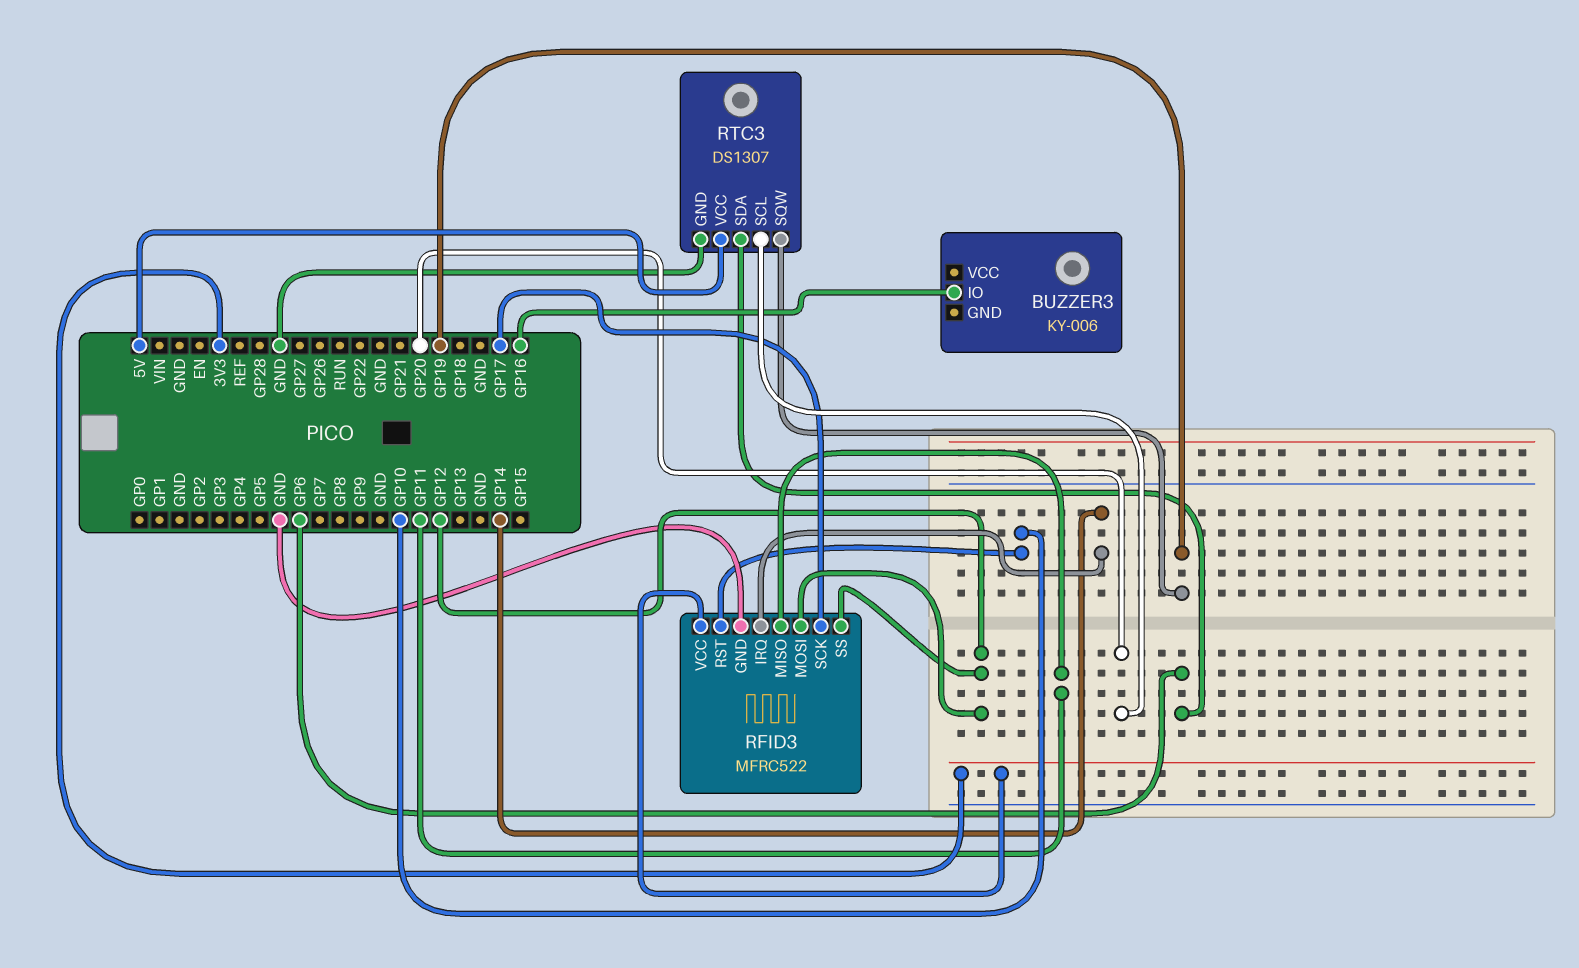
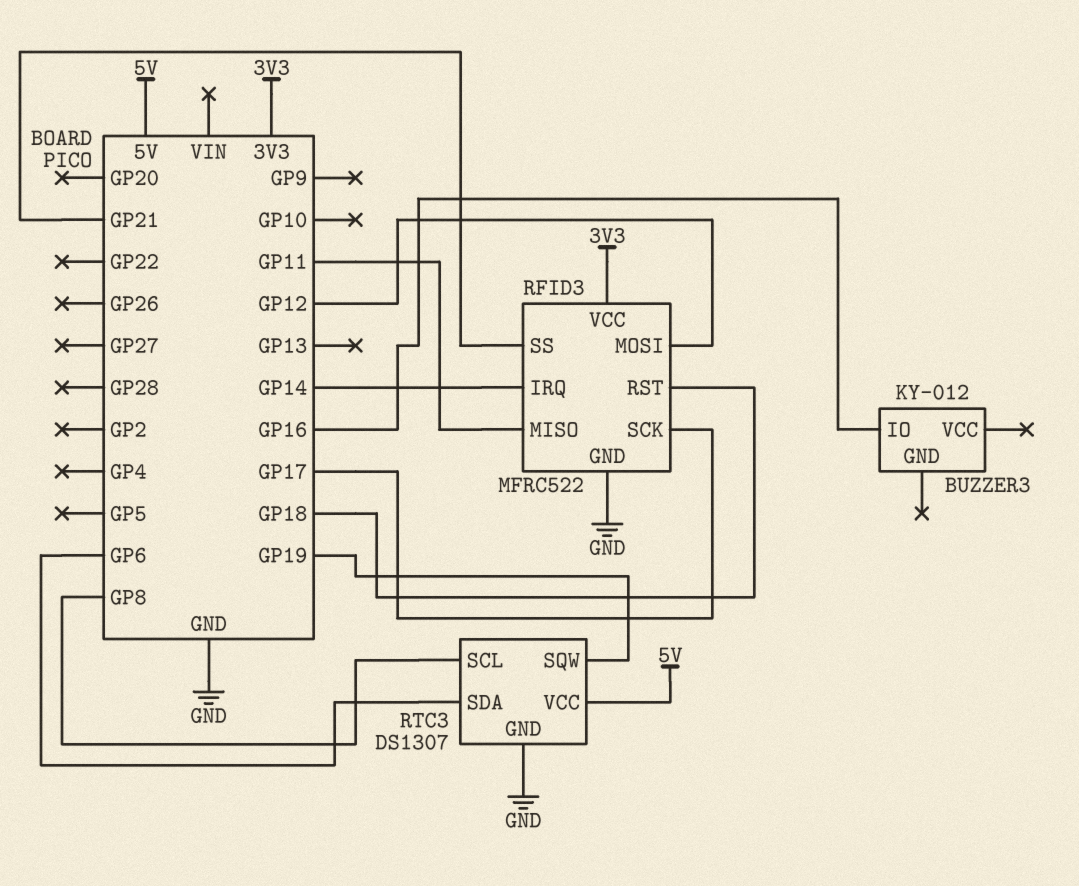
BUZZER3: KY-006 -> KY-012
RFID3 pin RST: GP10 -> GP18
RFID3 pin SS: GP12 -> GP21
RTC3 pin SCL: GP20 -> GP8

